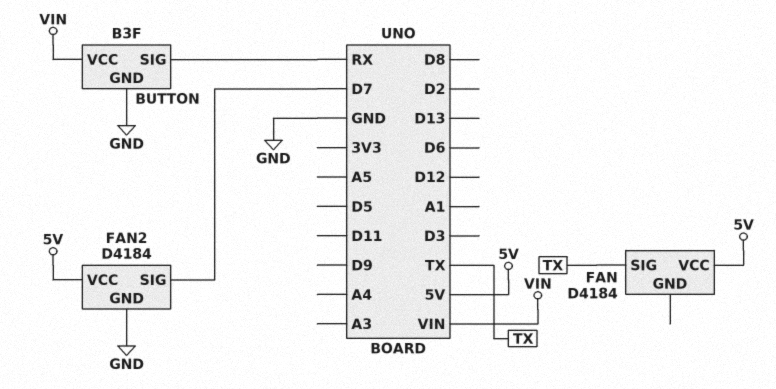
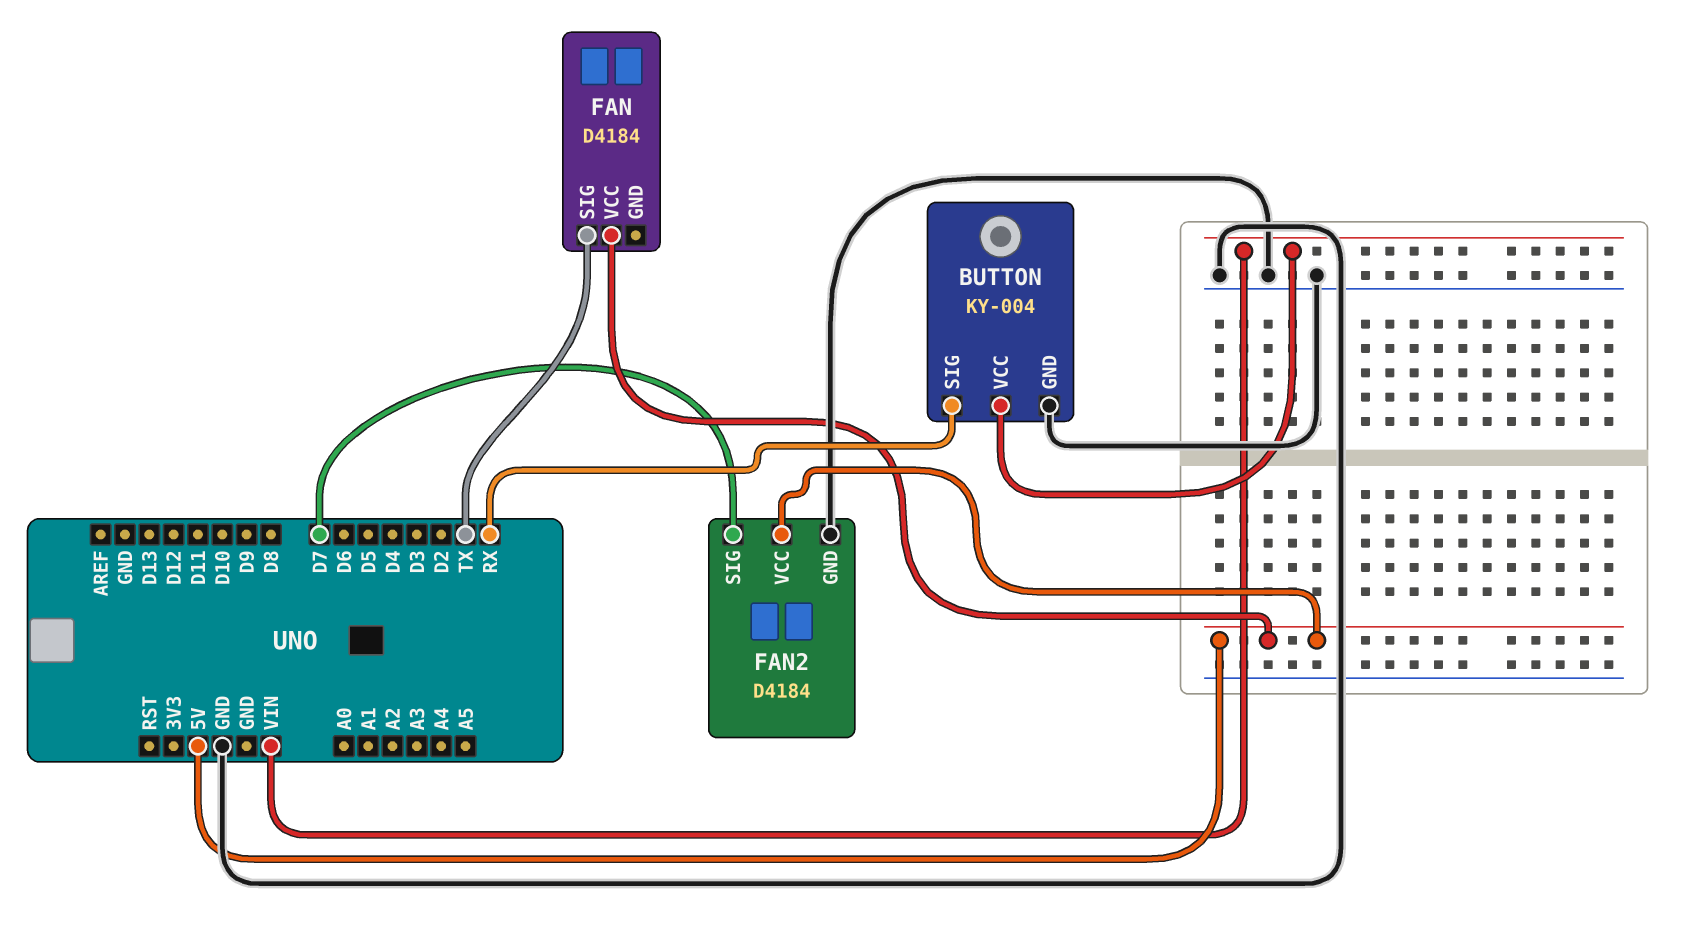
BUTTON: B3F -> KY-004

